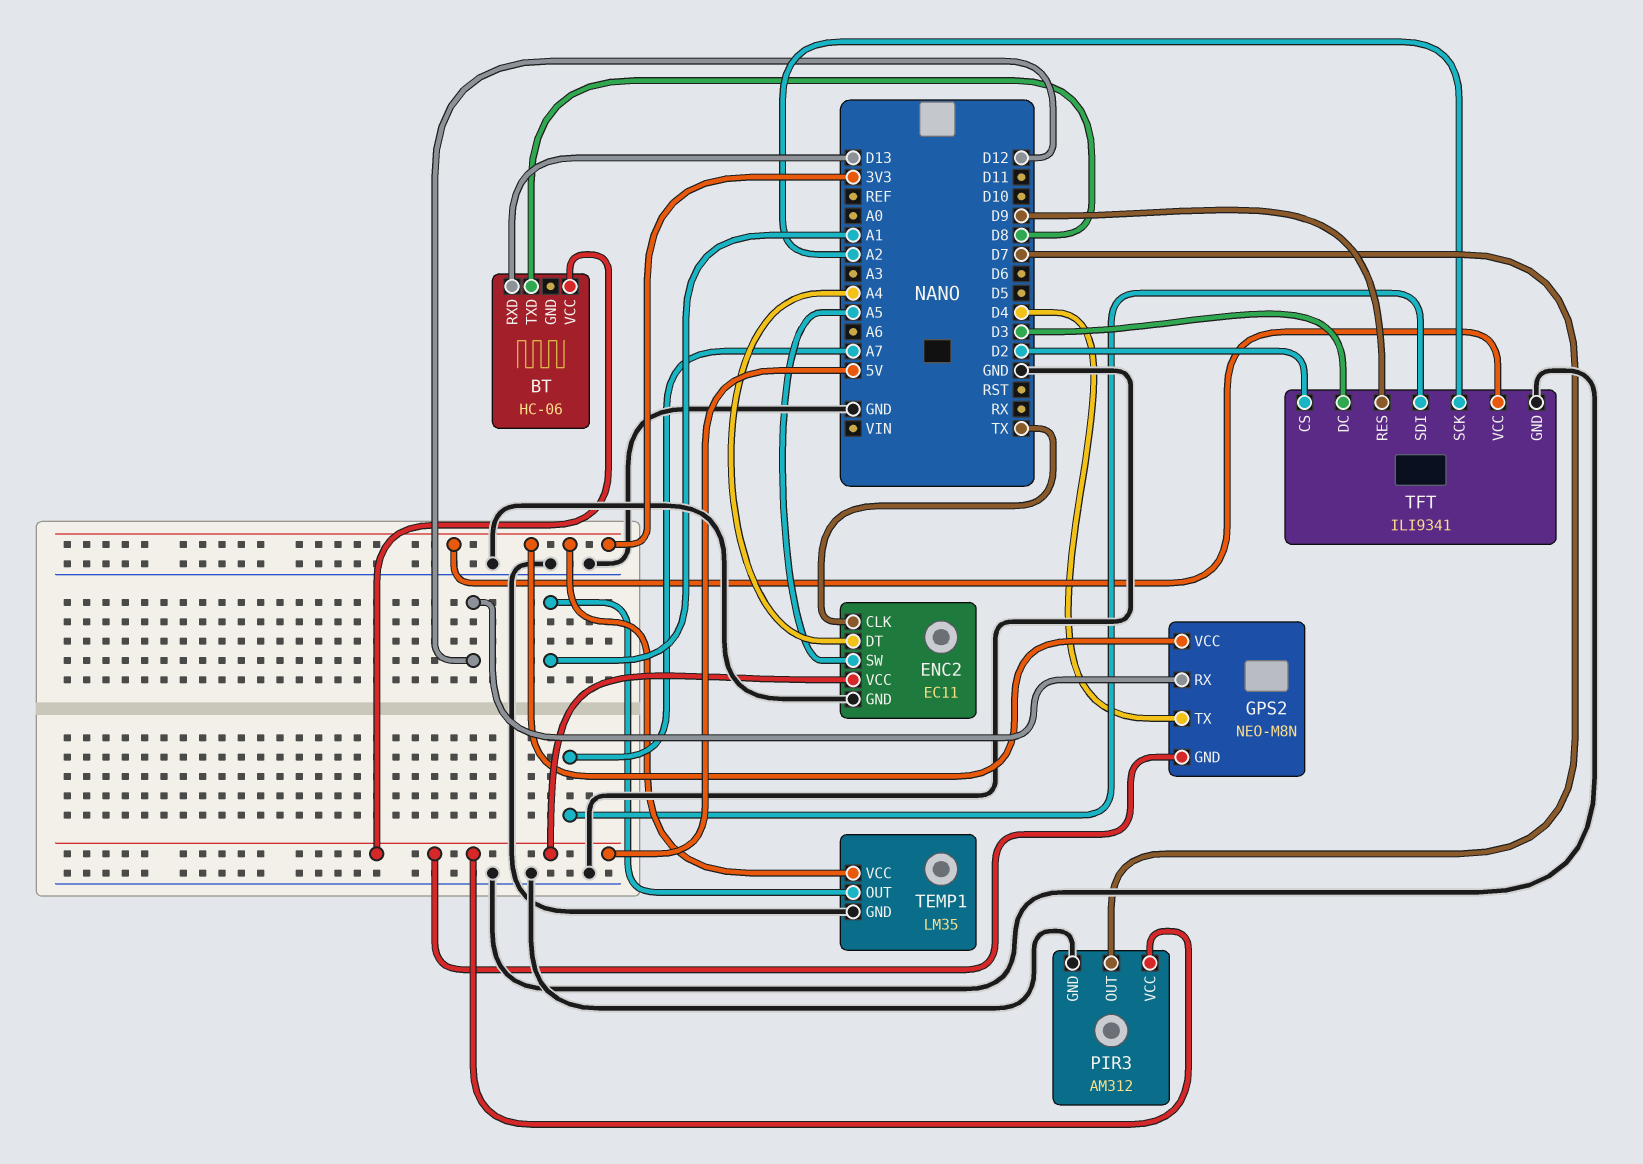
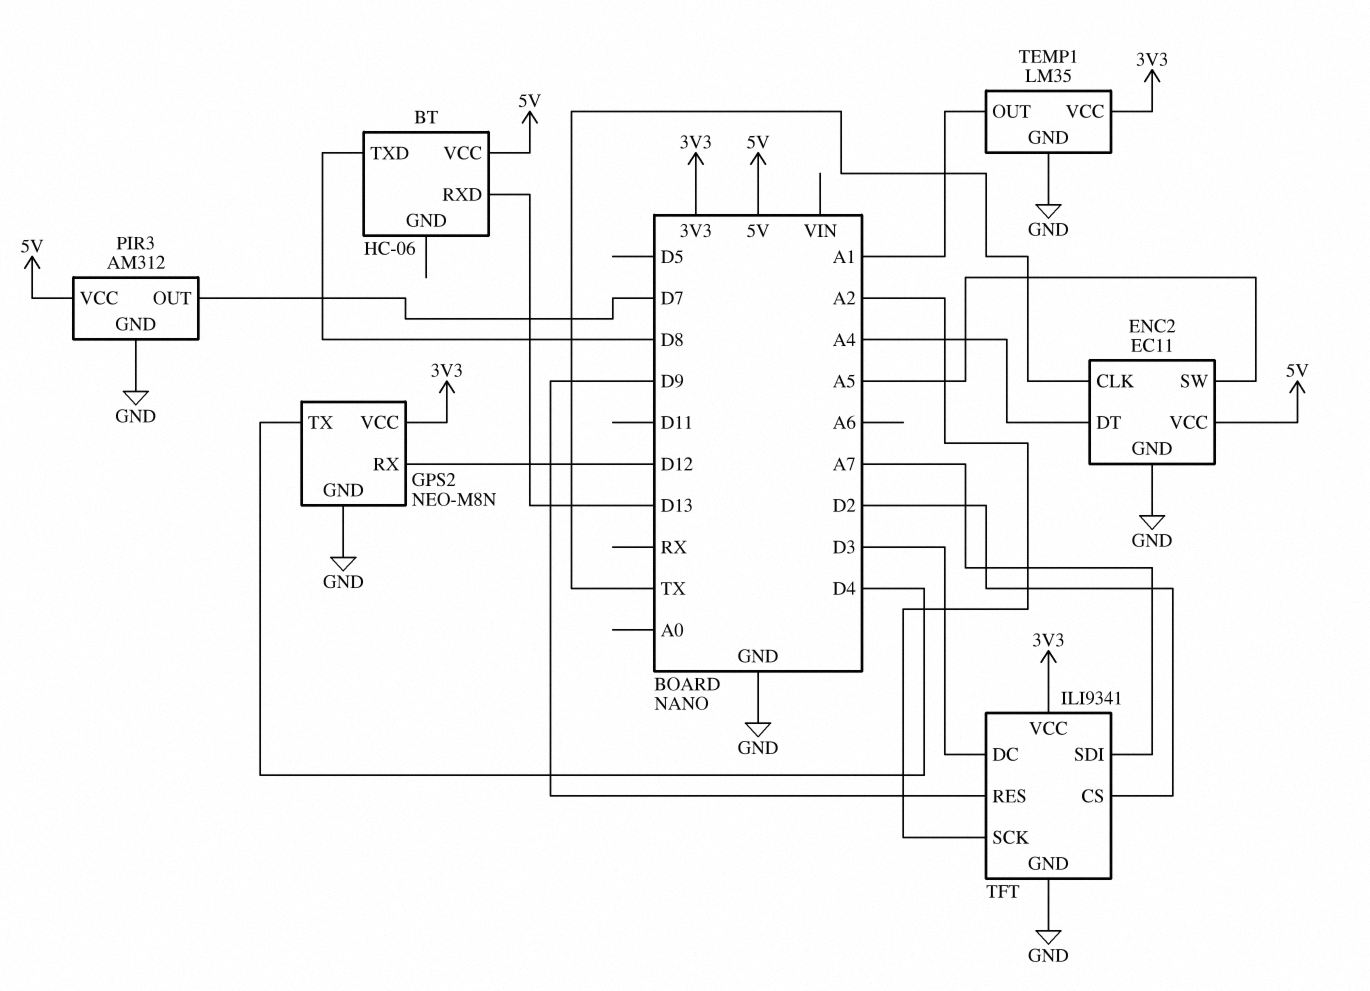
GPS2 pin GND: 5V -> GND

